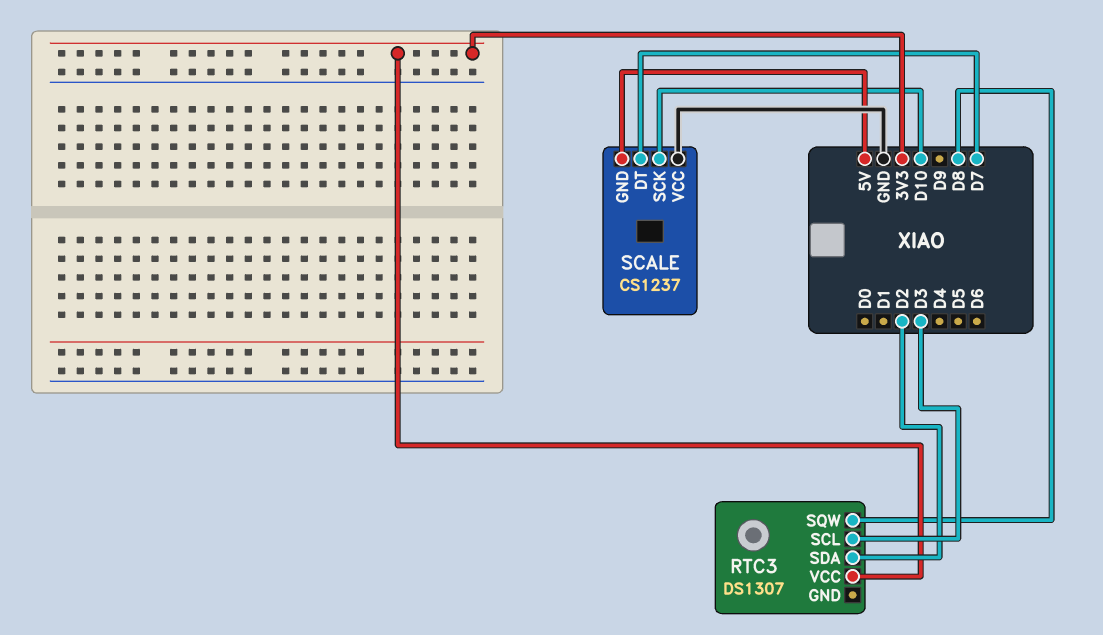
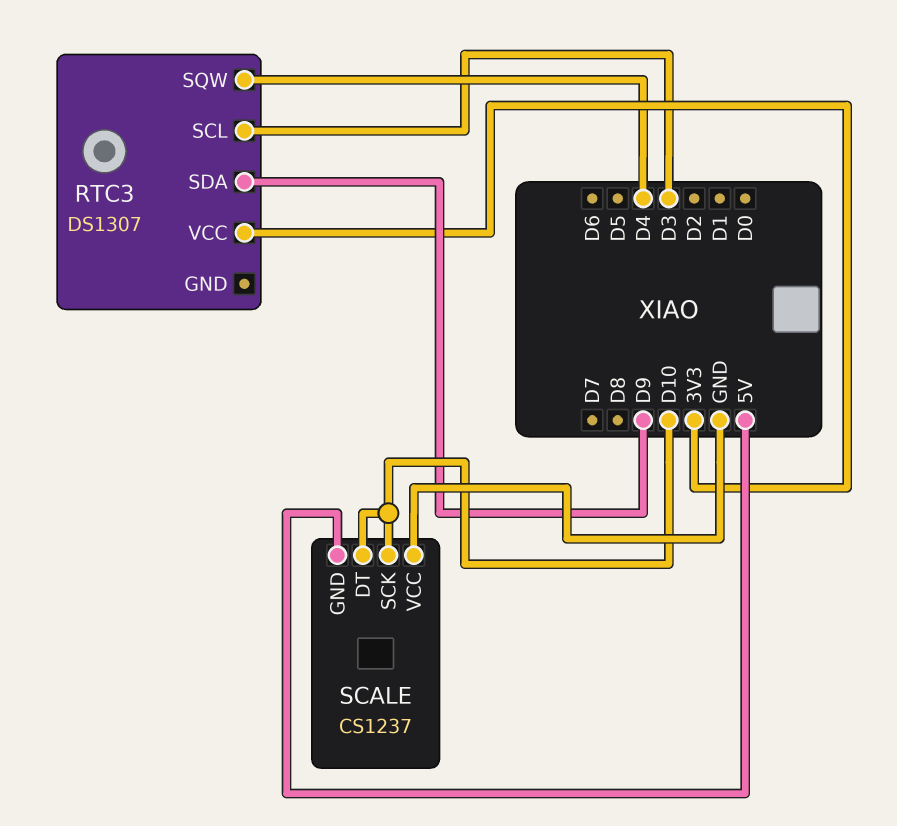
RTC3 pin SDA: D2 -> D9
RTC3 pin SQW: D8 -> D4
SCALE pin DT: D7 -> D10

